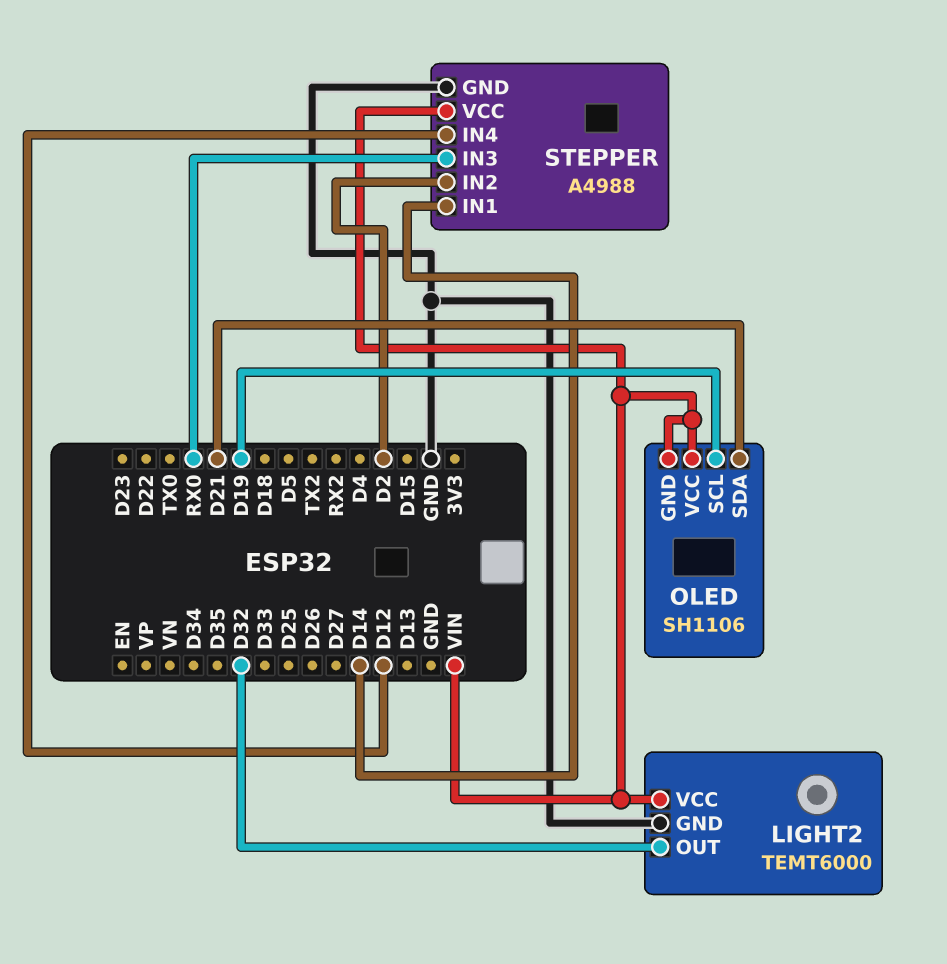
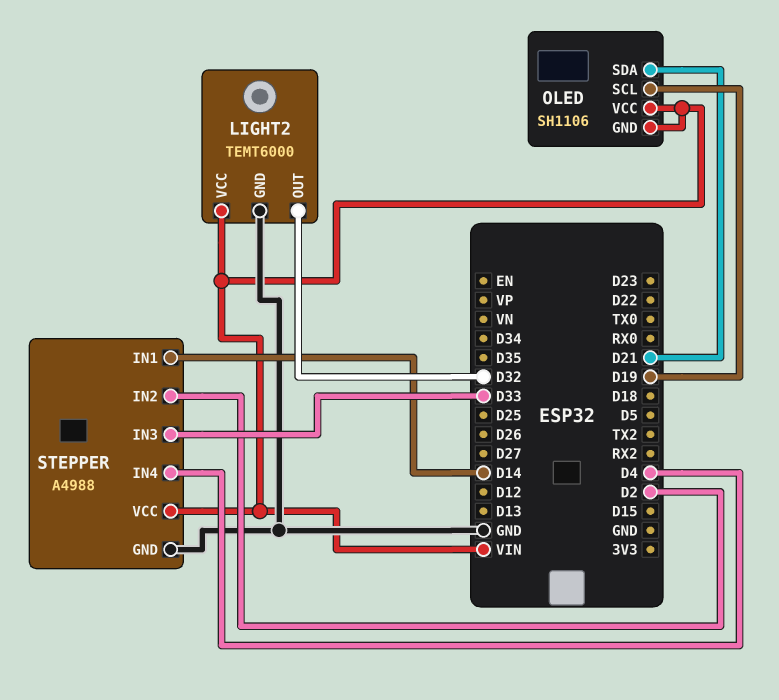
STEPPER pin IN3: RX0 -> D33
STEPPER pin IN4: D12 -> D4

